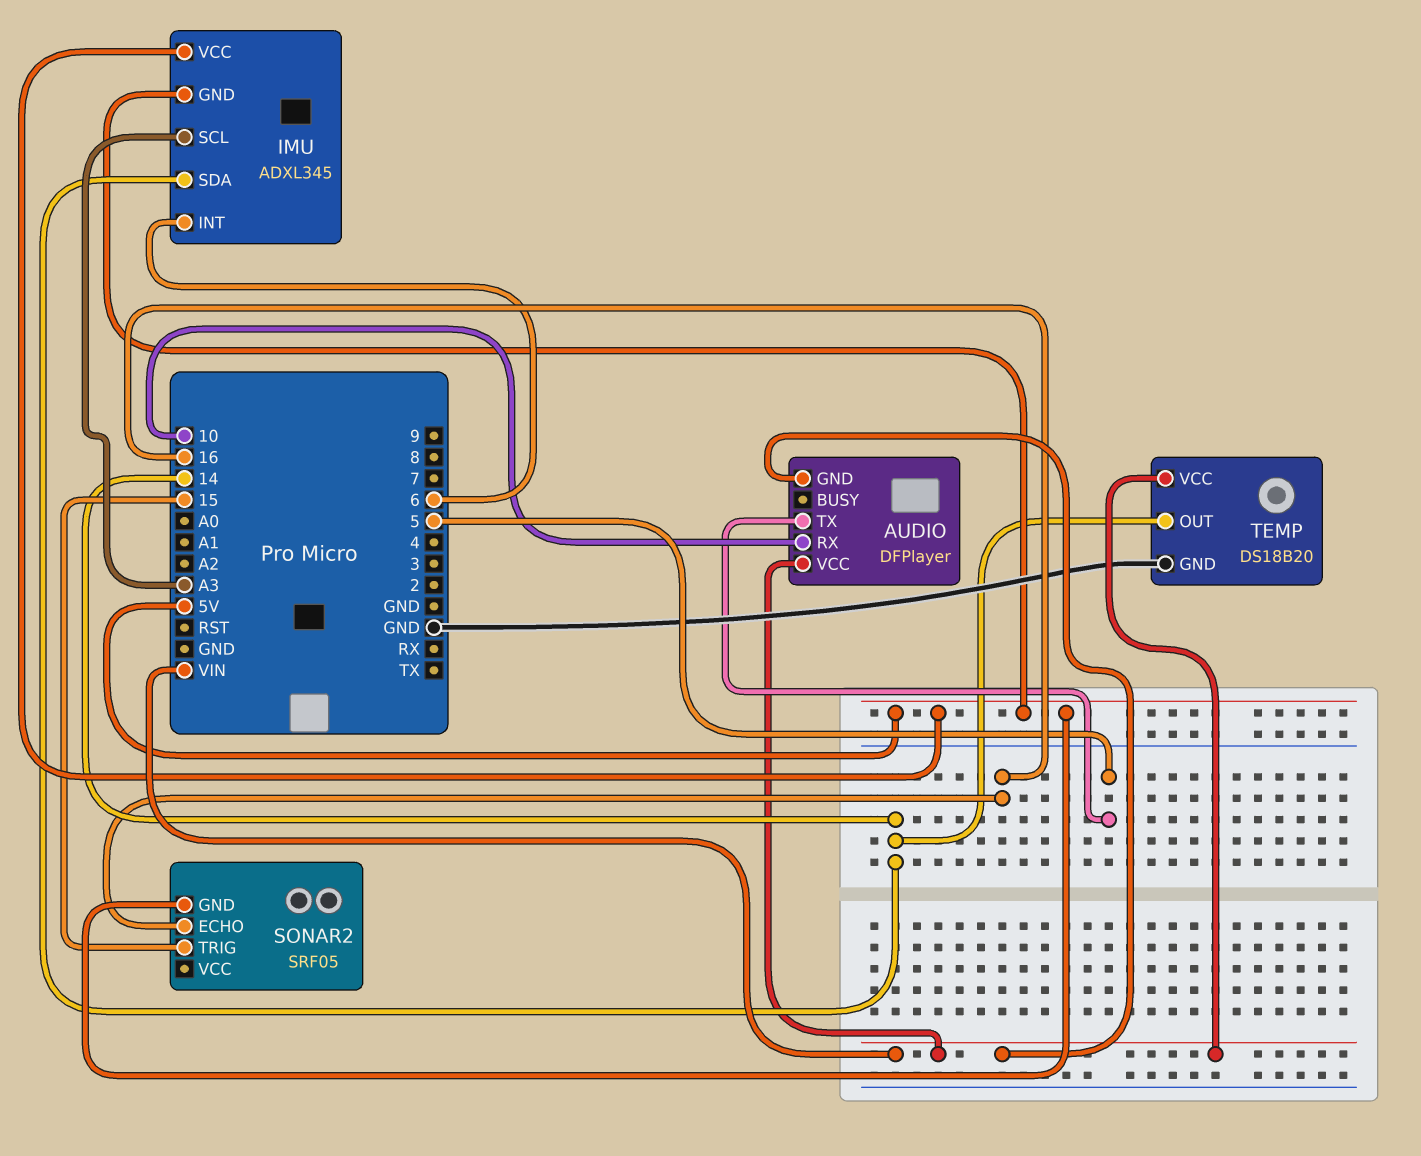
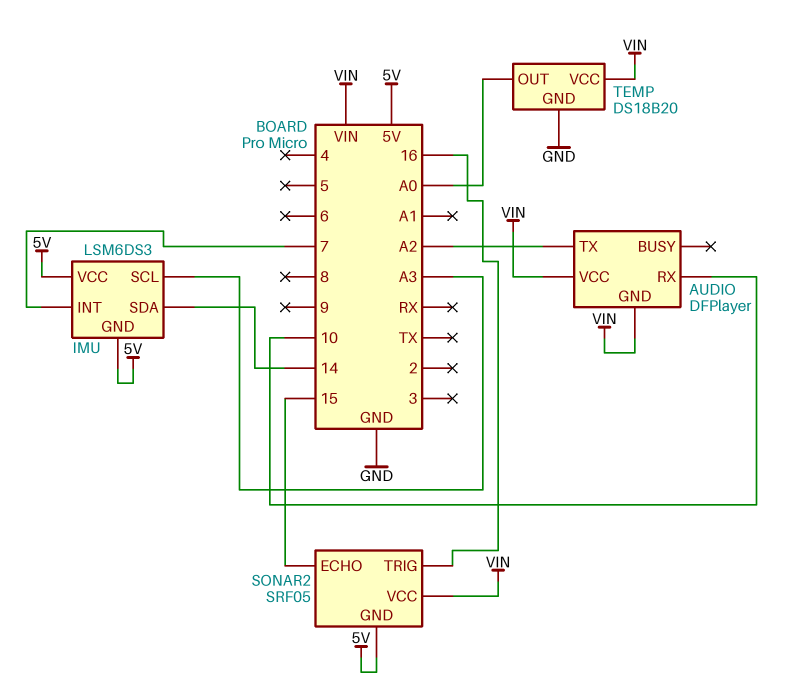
AUDIO pin TX: 5 -> A2
IMU: ADXL345 -> LSM6DS3
IMU pin INT: 6 -> 7
SONAR2 pin ECHO: 16 -> 15
SONAR2 pin TRIG: 15 -> 16
SONAR2 pin VCC: none -> VIN
TEMP pin OUT: 14 -> A0

